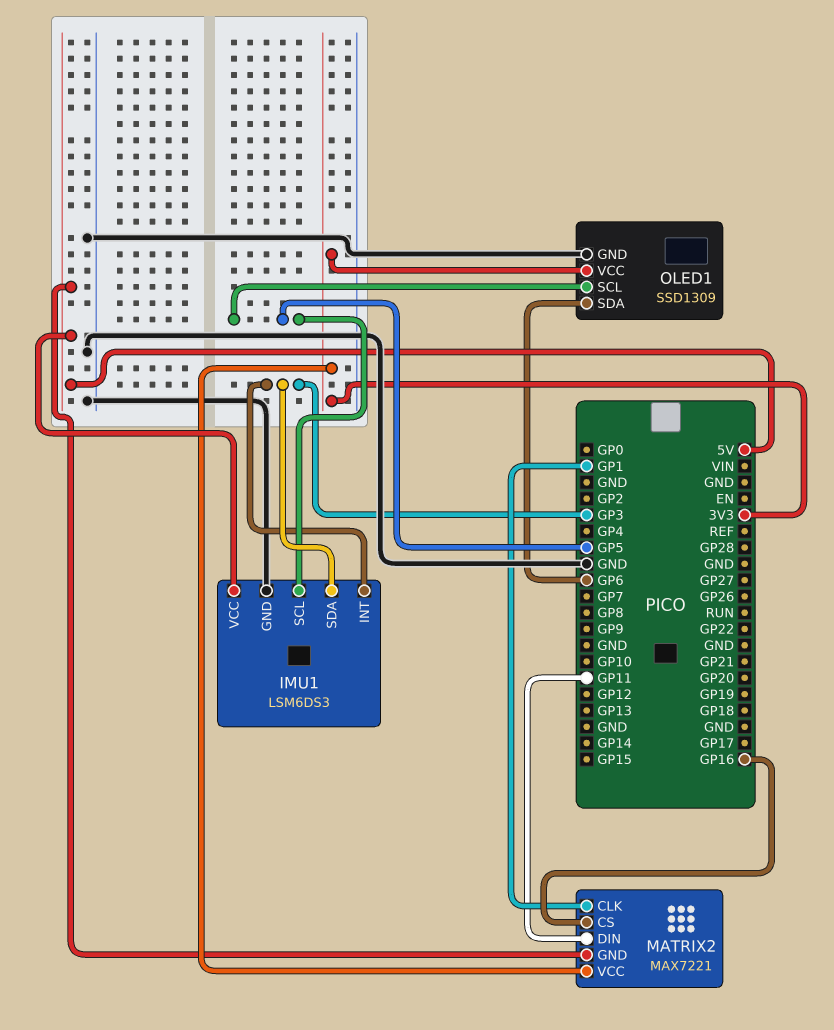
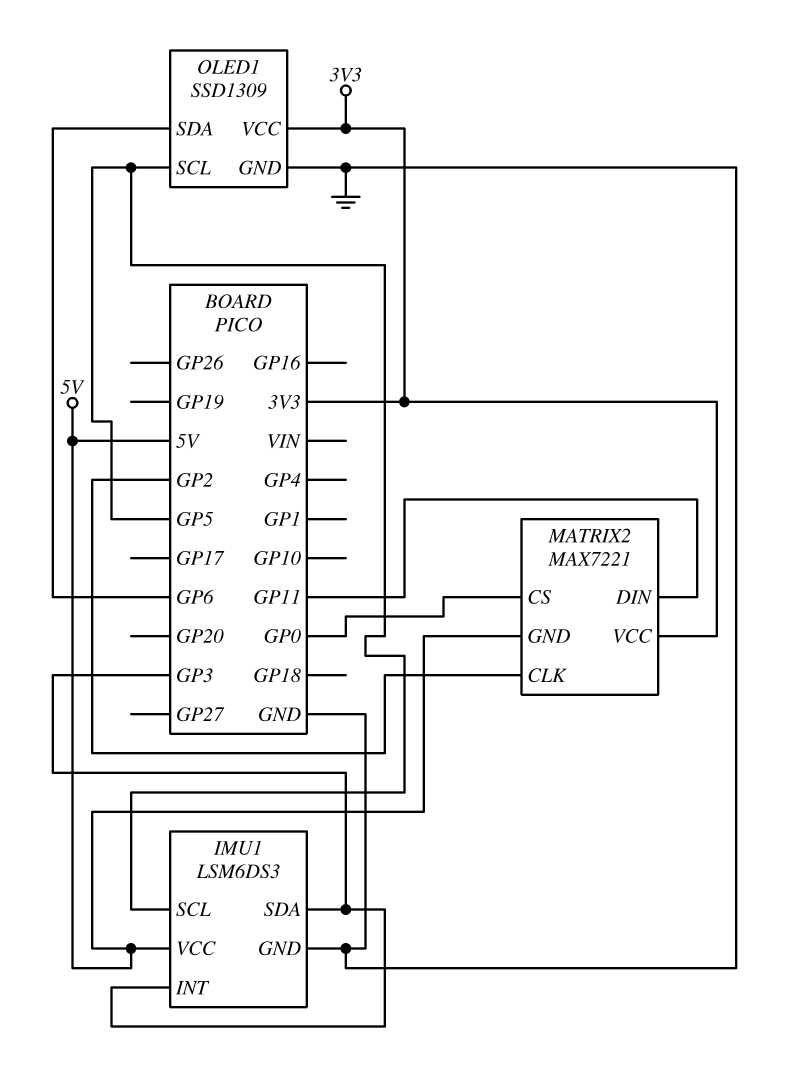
MATRIX2 pin CLK: GP1 -> GP2
MATRIX2 pin CS: GP16 -> GP0

